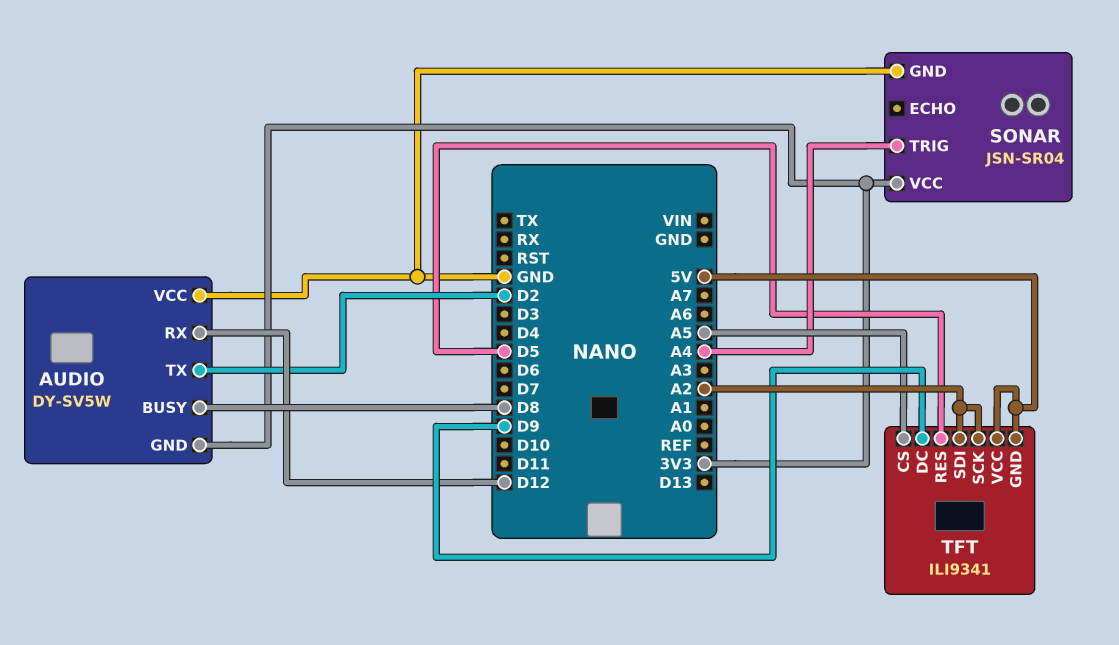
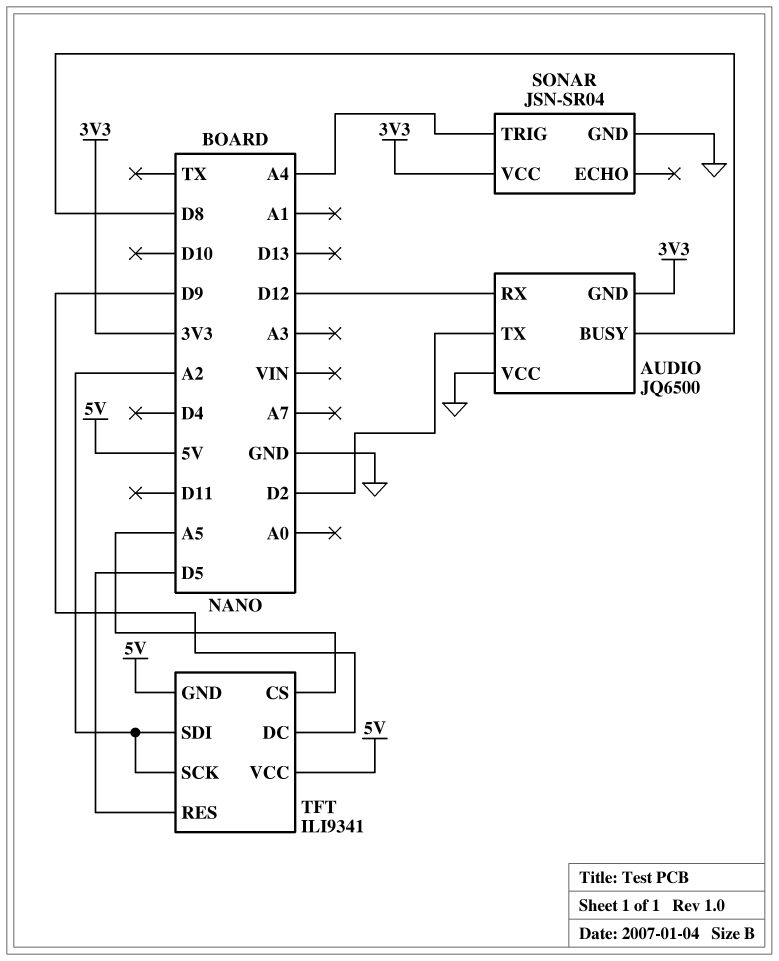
AUDIO: DY-SV5W -> JQ6500

